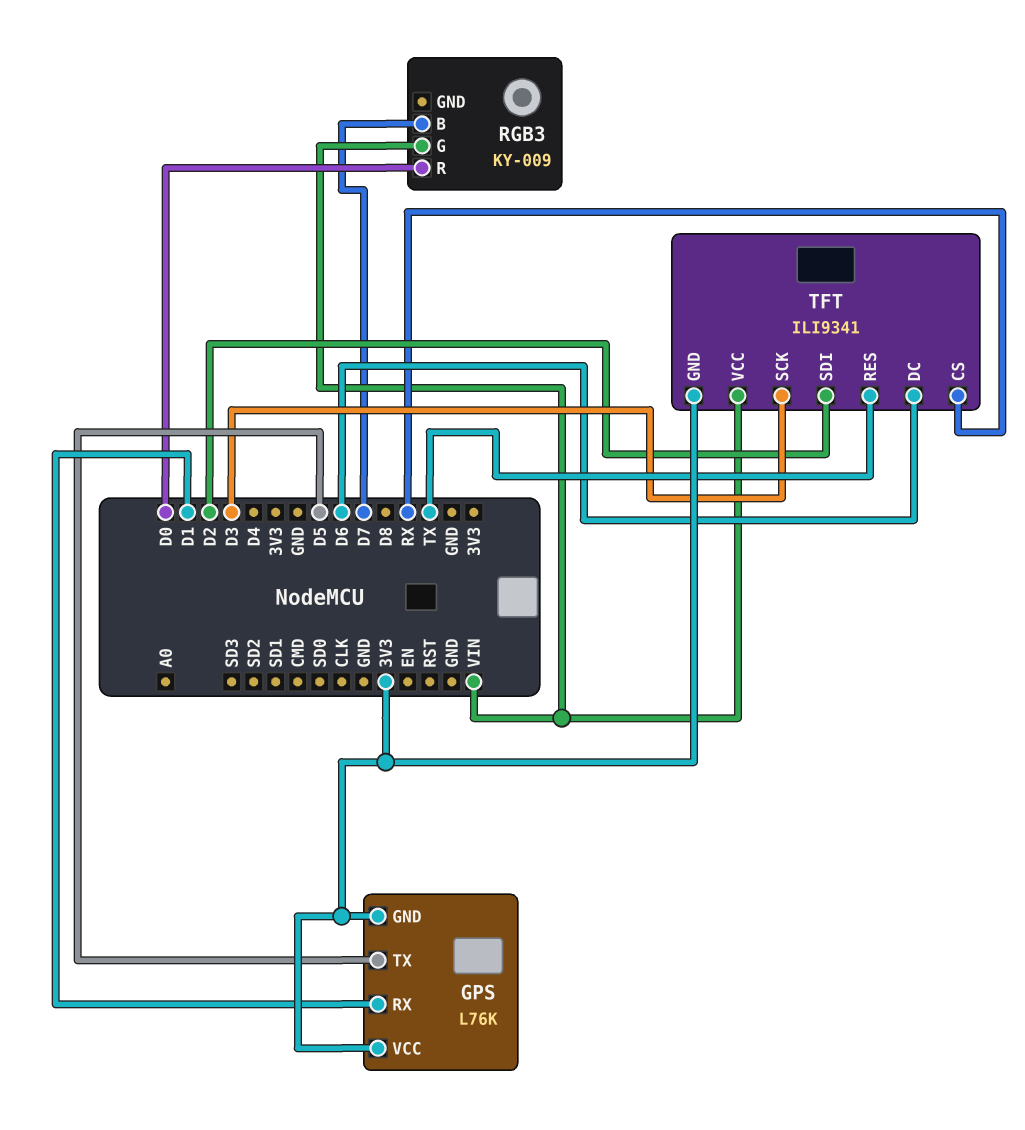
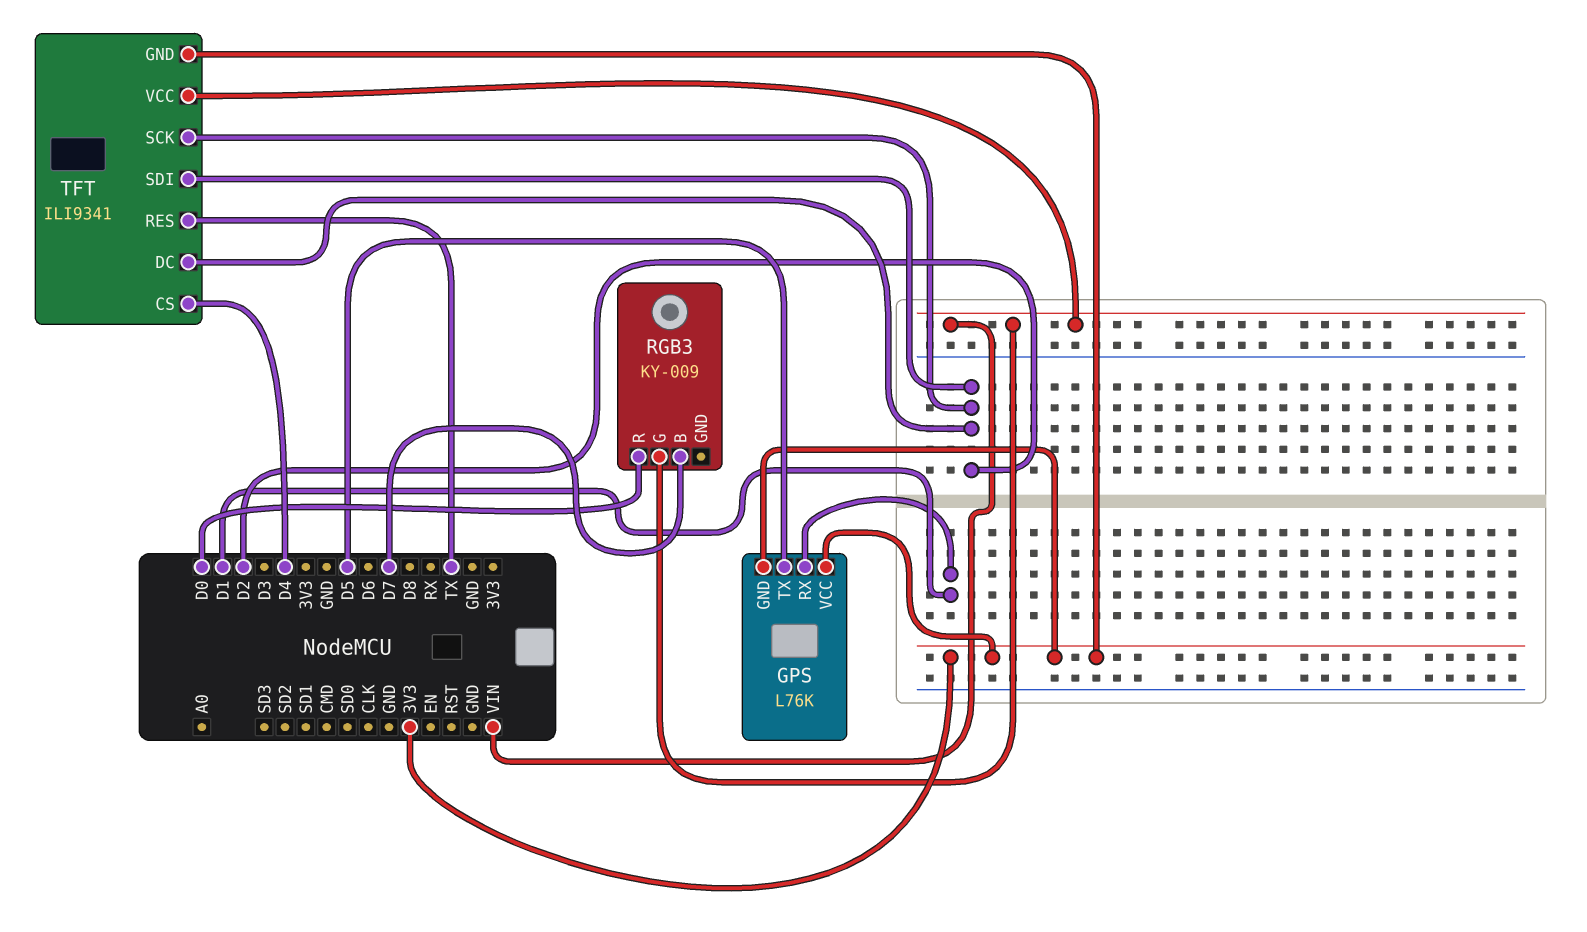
TFT pin CS: RX -> D4
TFT pin DC: D6 -> D2
TFT pin SCK: D3 -> D2

